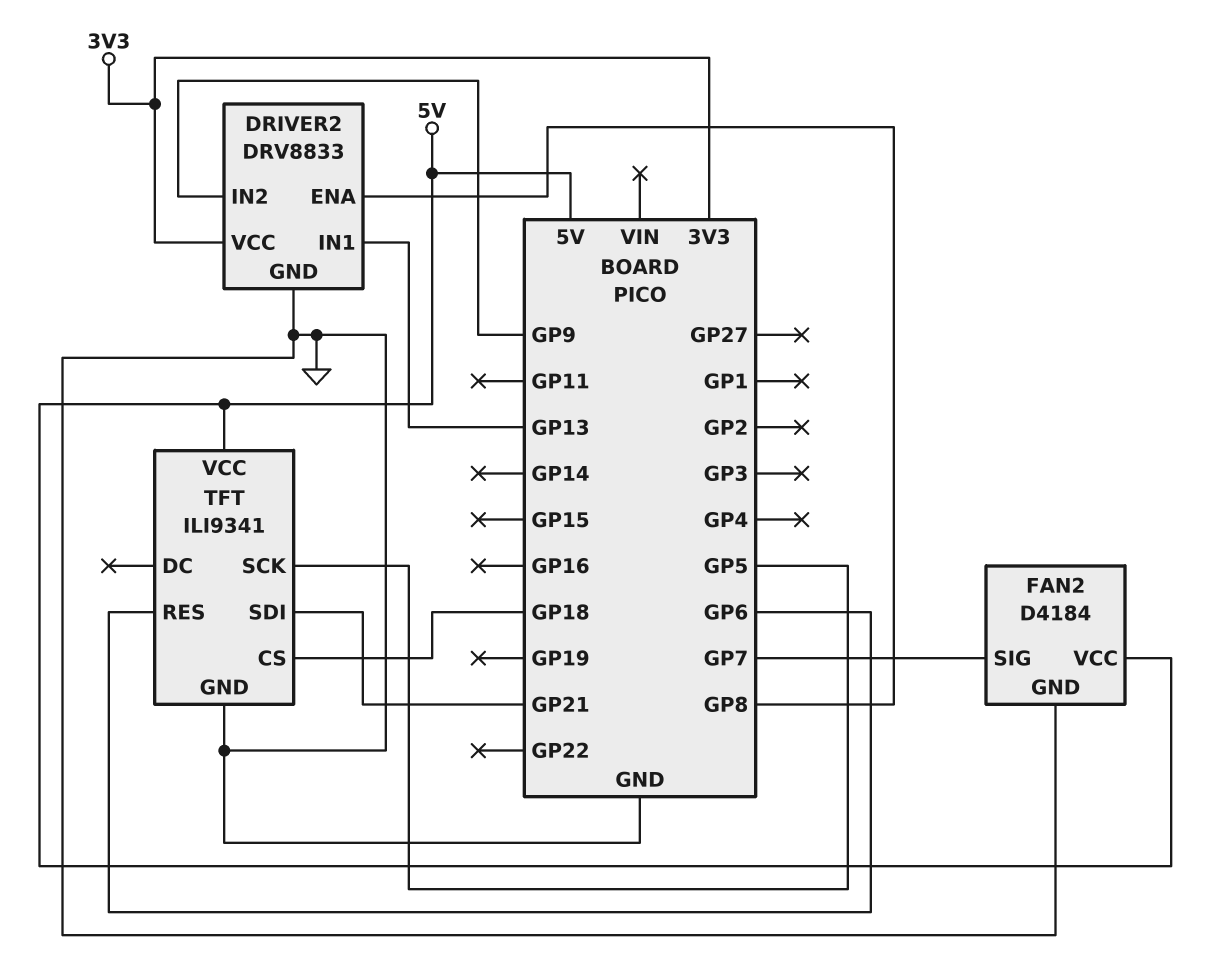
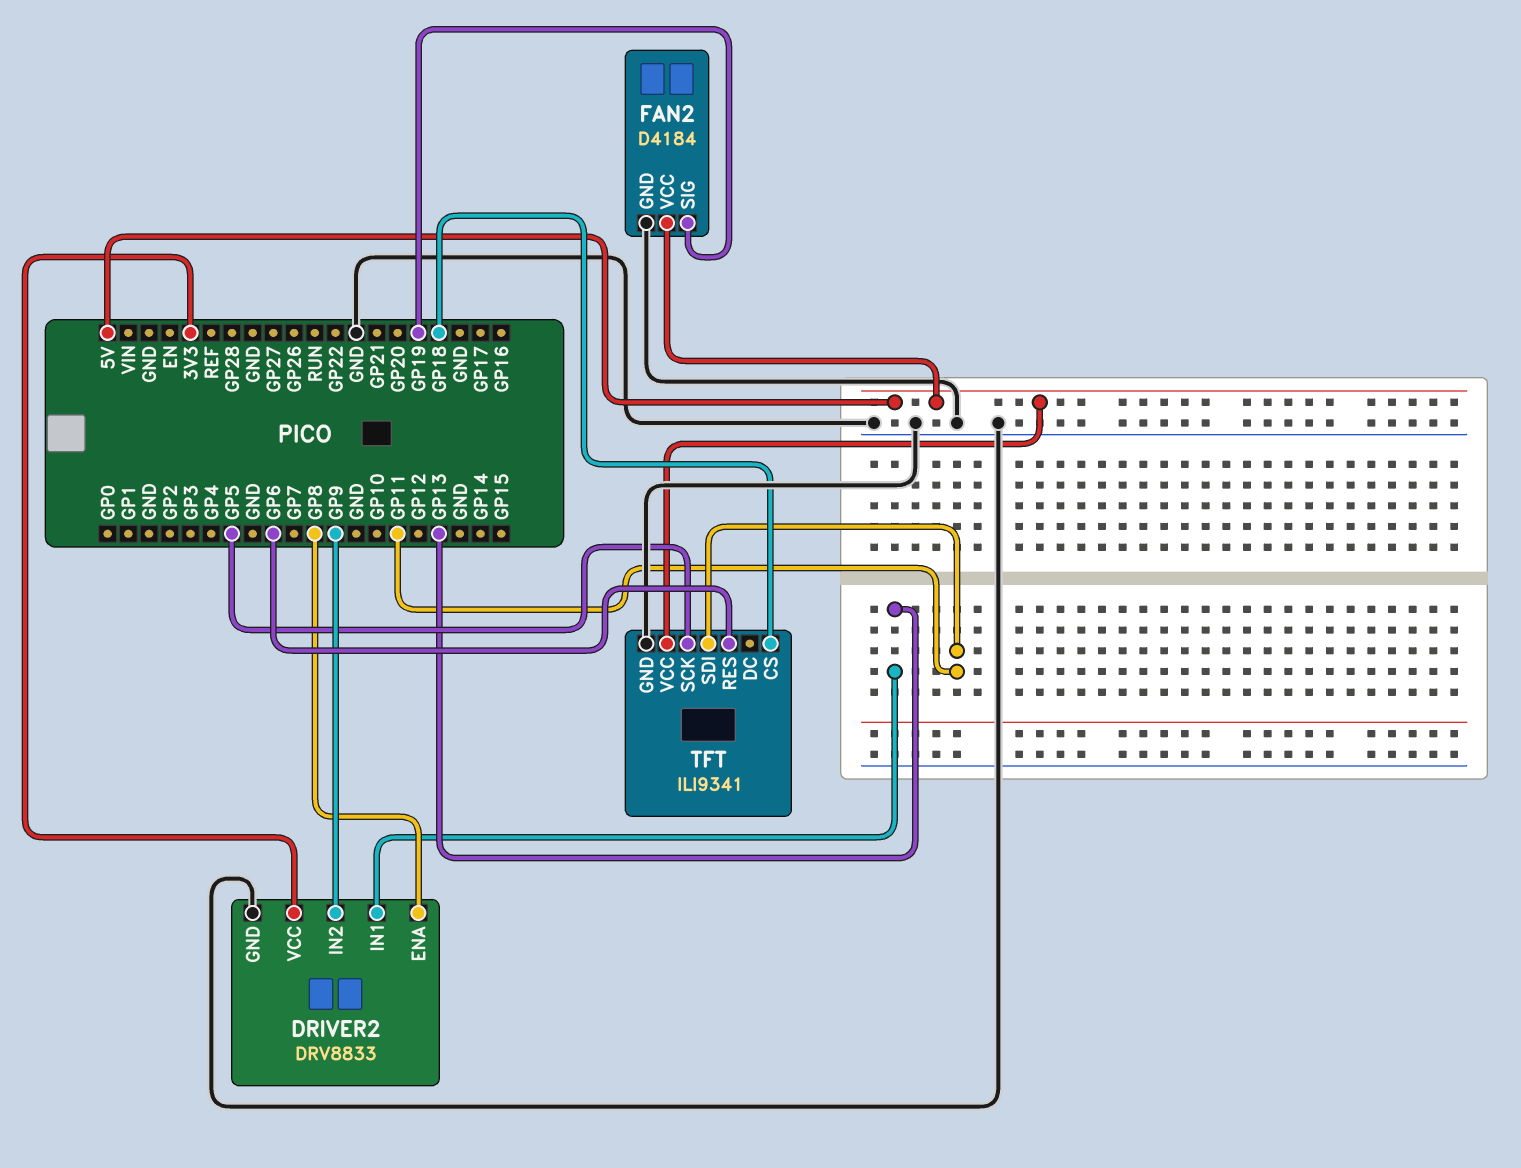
FAN2 pin SIG: GP7 -> GP19
TFT pin SDI: GP21 -> GP11

